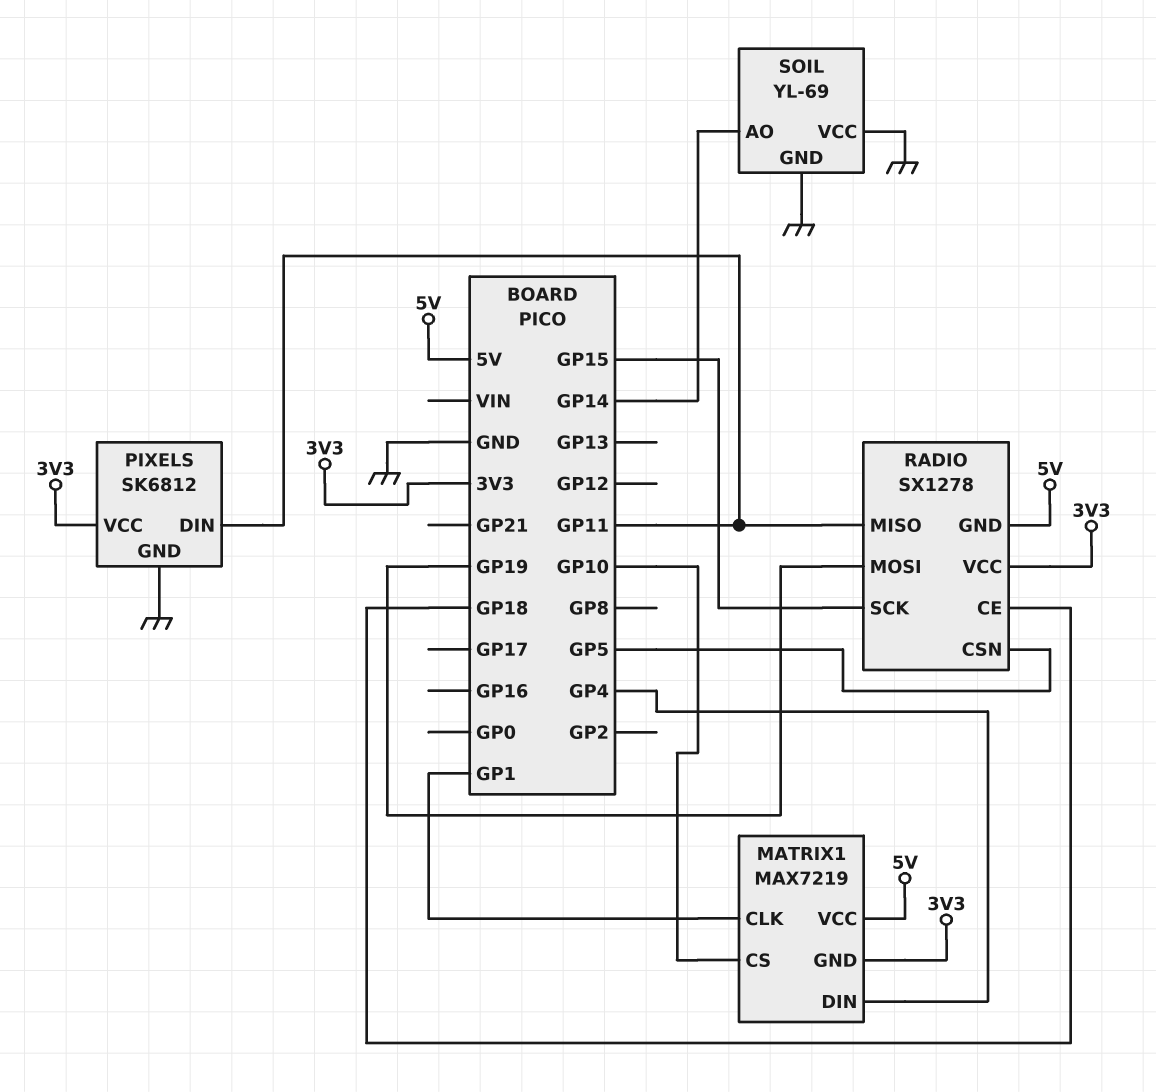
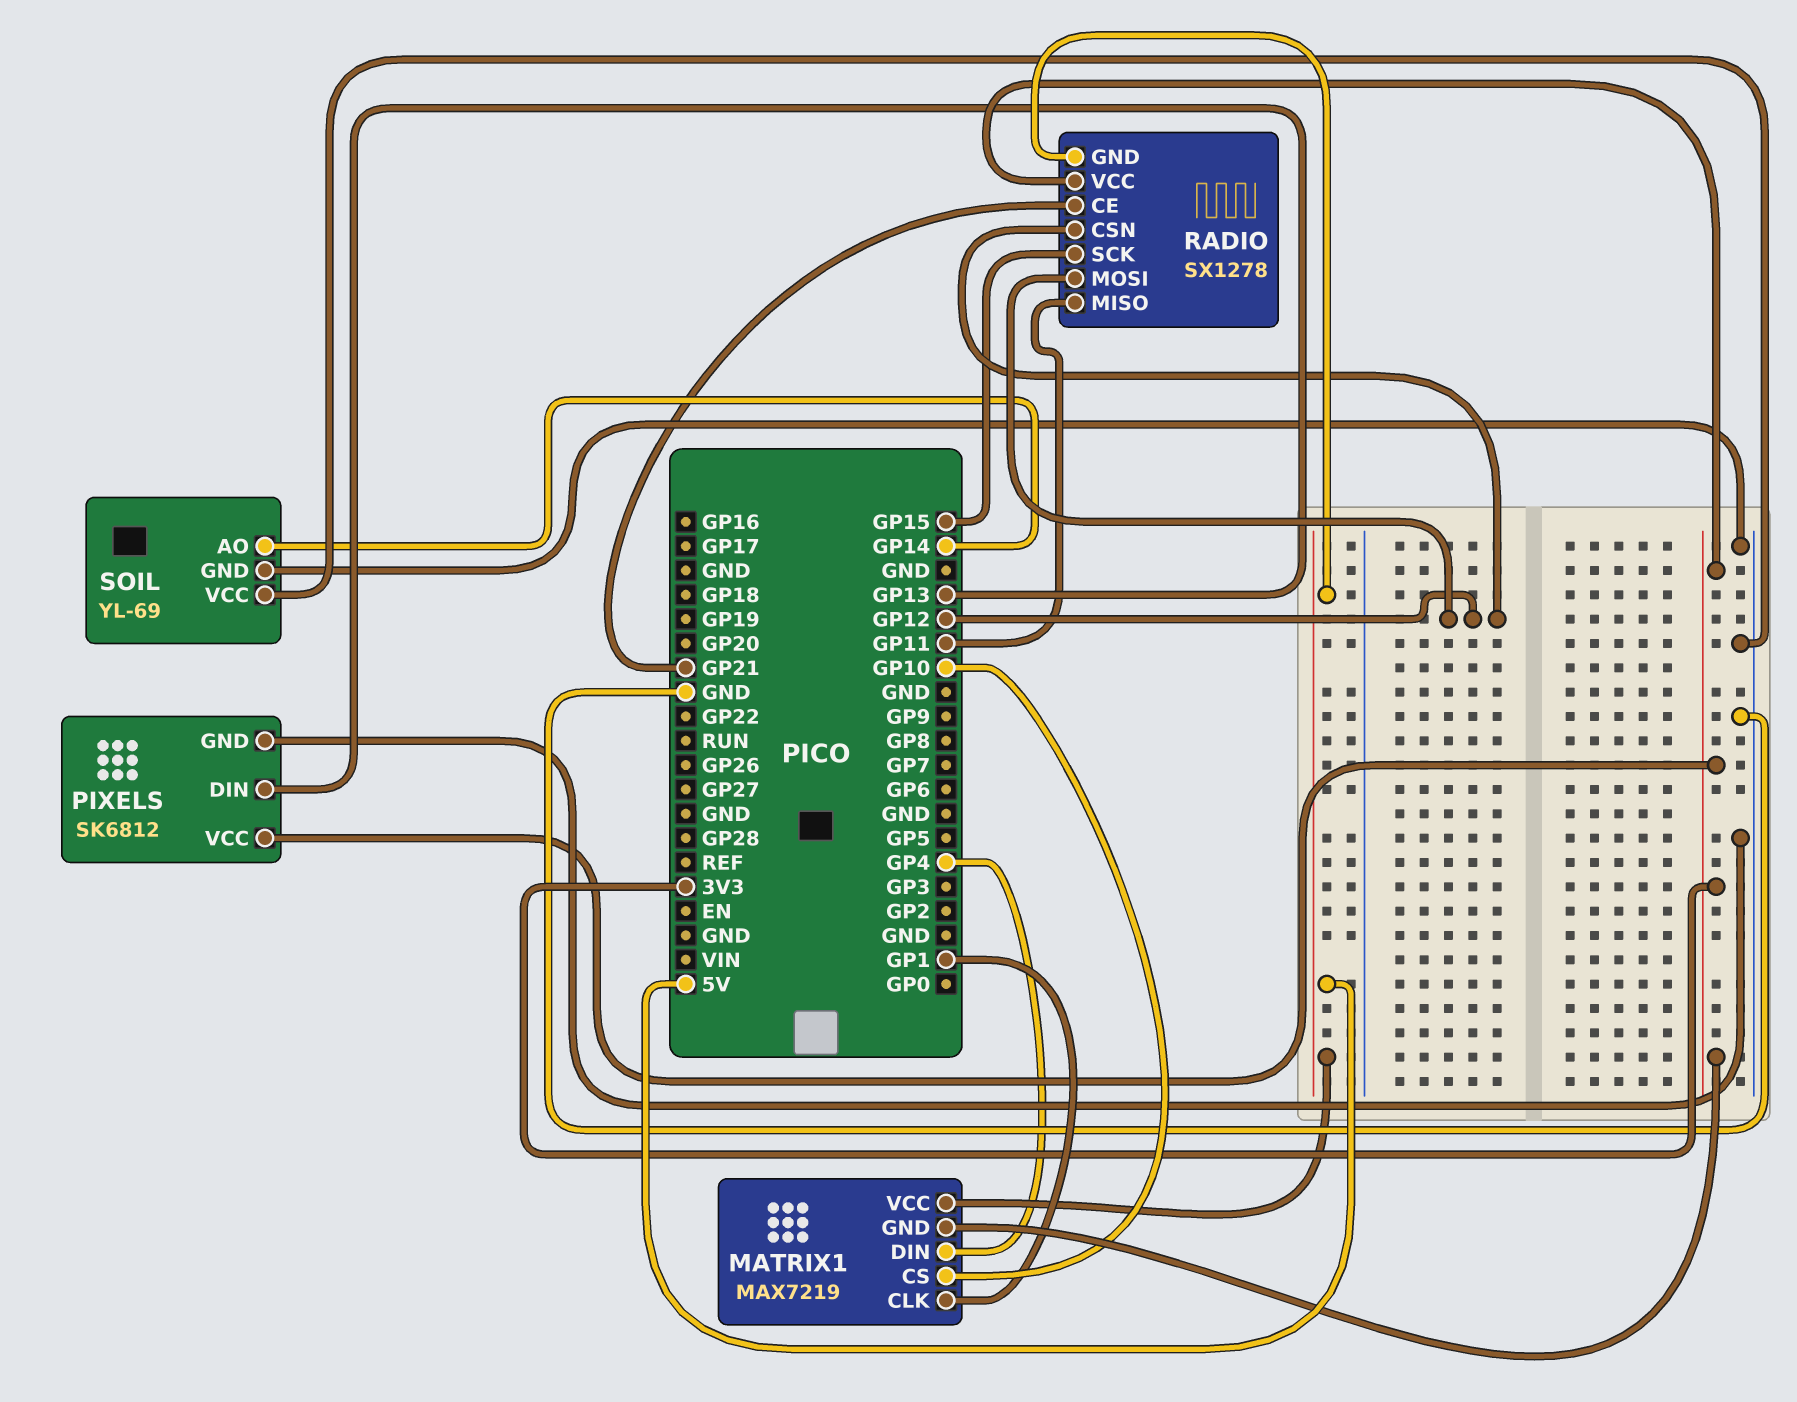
PIXELS pin DIN: GP11 -> GP13
RADIO pin CE: GP18 -> GP21
RADIO pin CSN: GP5 -> GP12
RADIO pin MOSI: GP19 -> GP12

